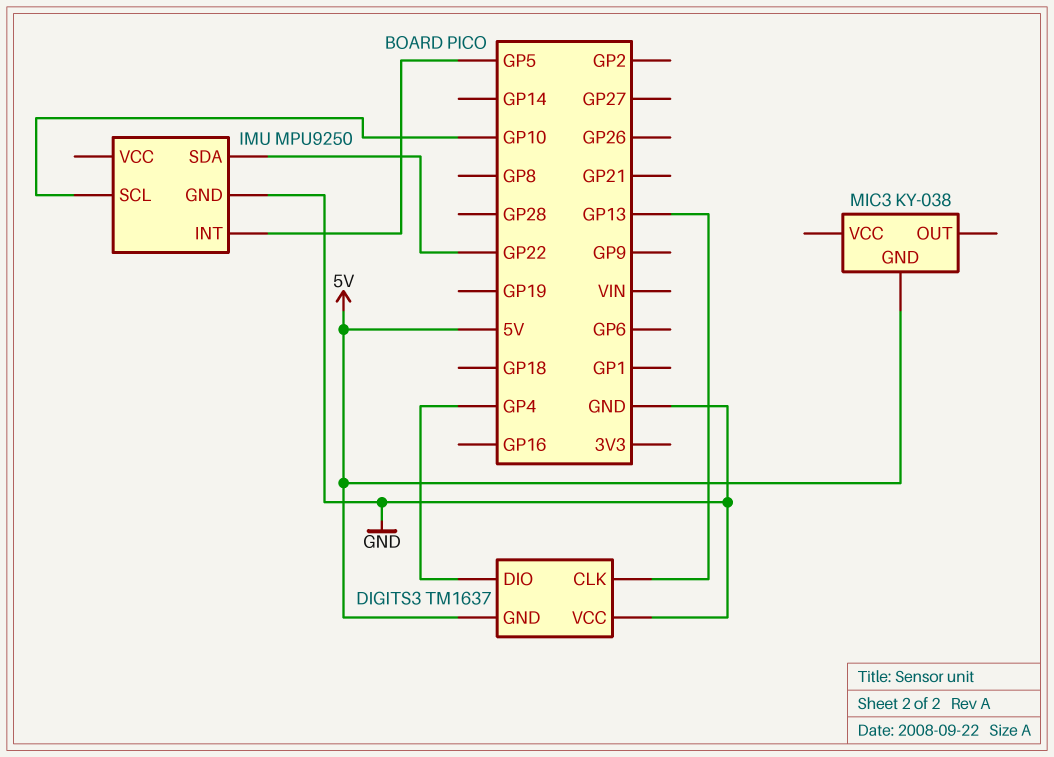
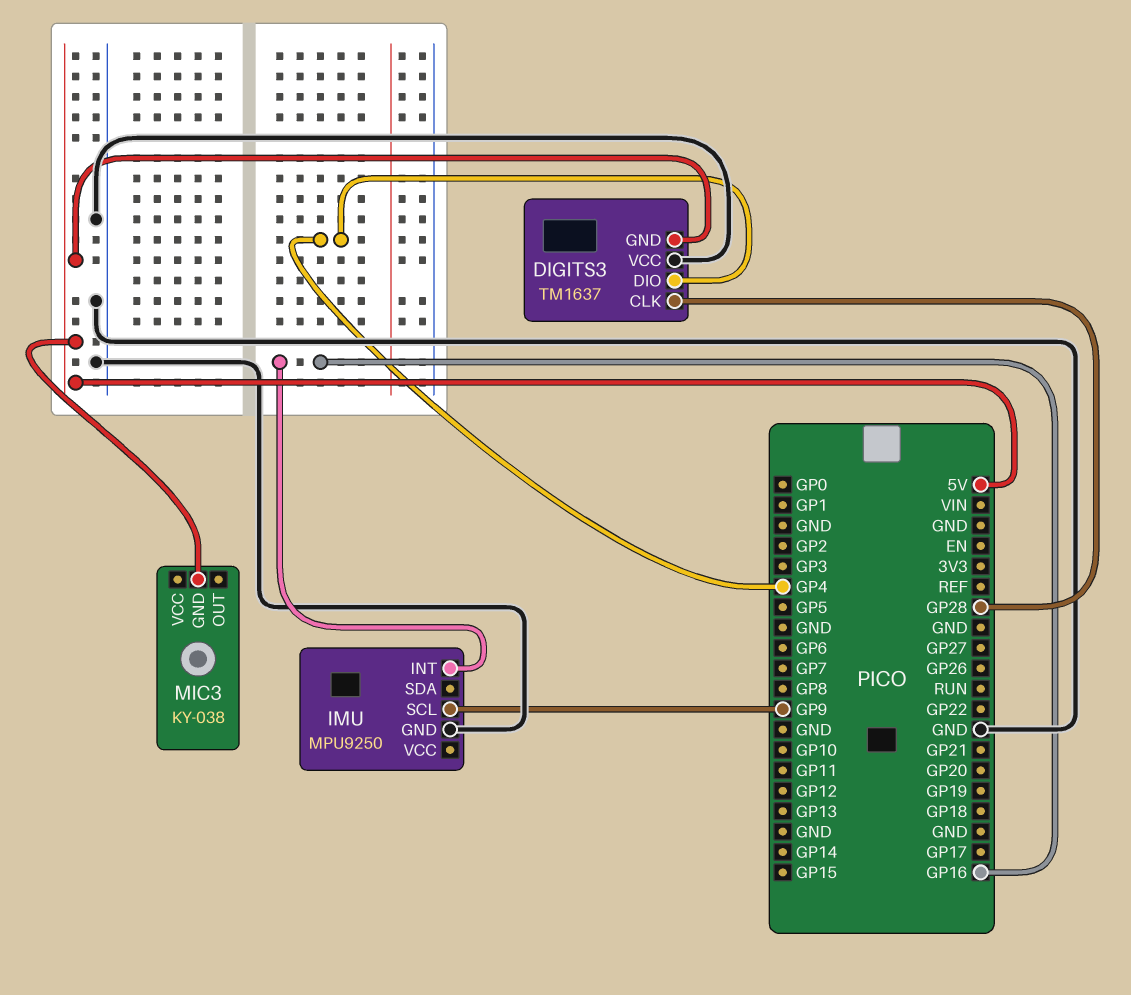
DIGITS3 pin CLK: GP13 -> GP28
IMU pin INT: GP5 -> GP16
IMU pin SCL: GP10 -> GP9
IMU pin SDA: GP22 -> none

